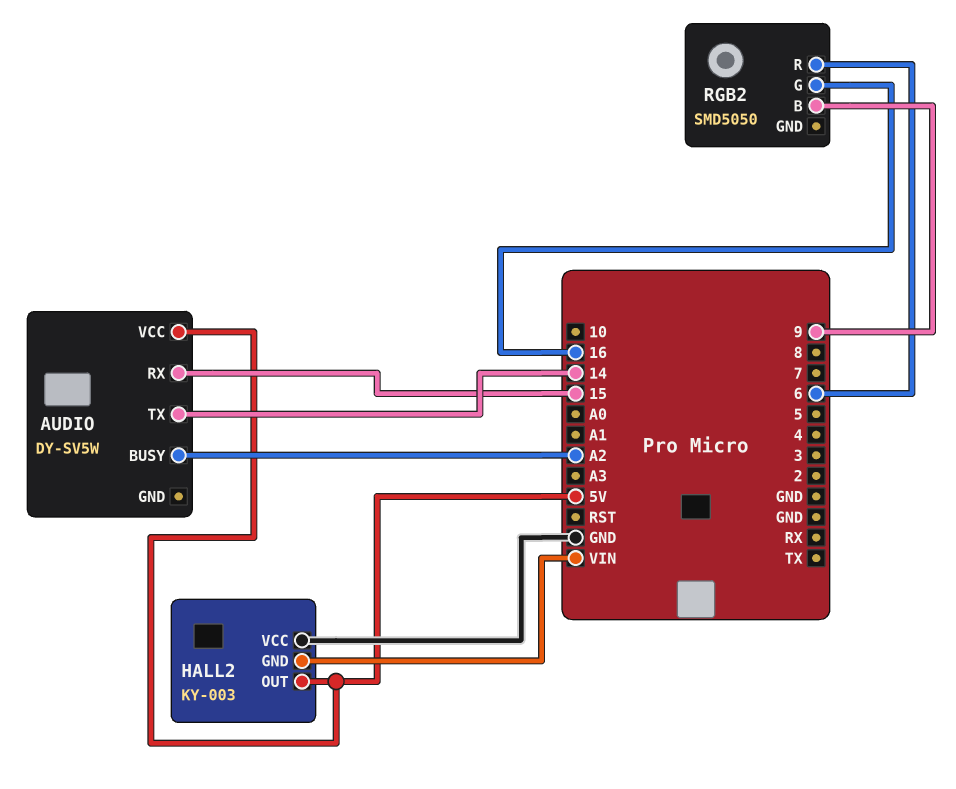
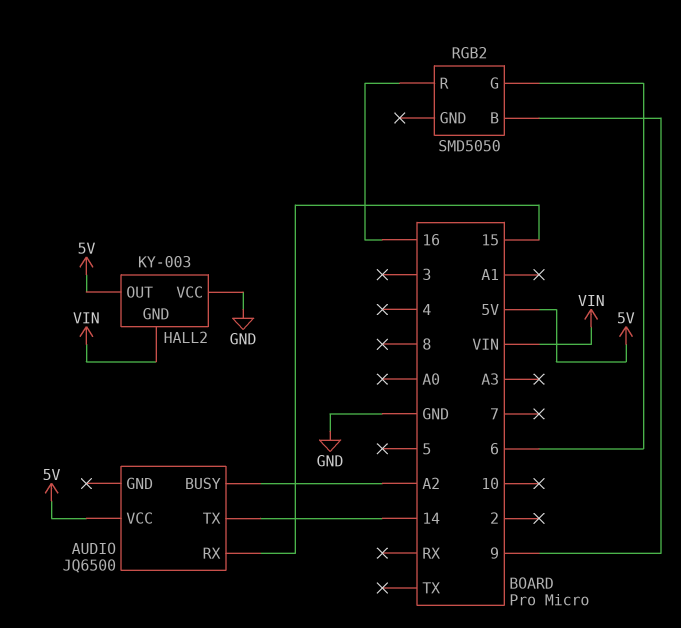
AUDIO: DY-SV5W -> JQ6500
RGB2 pin G: 16 -> 6
RGB2 pin R: 6 -> 16

